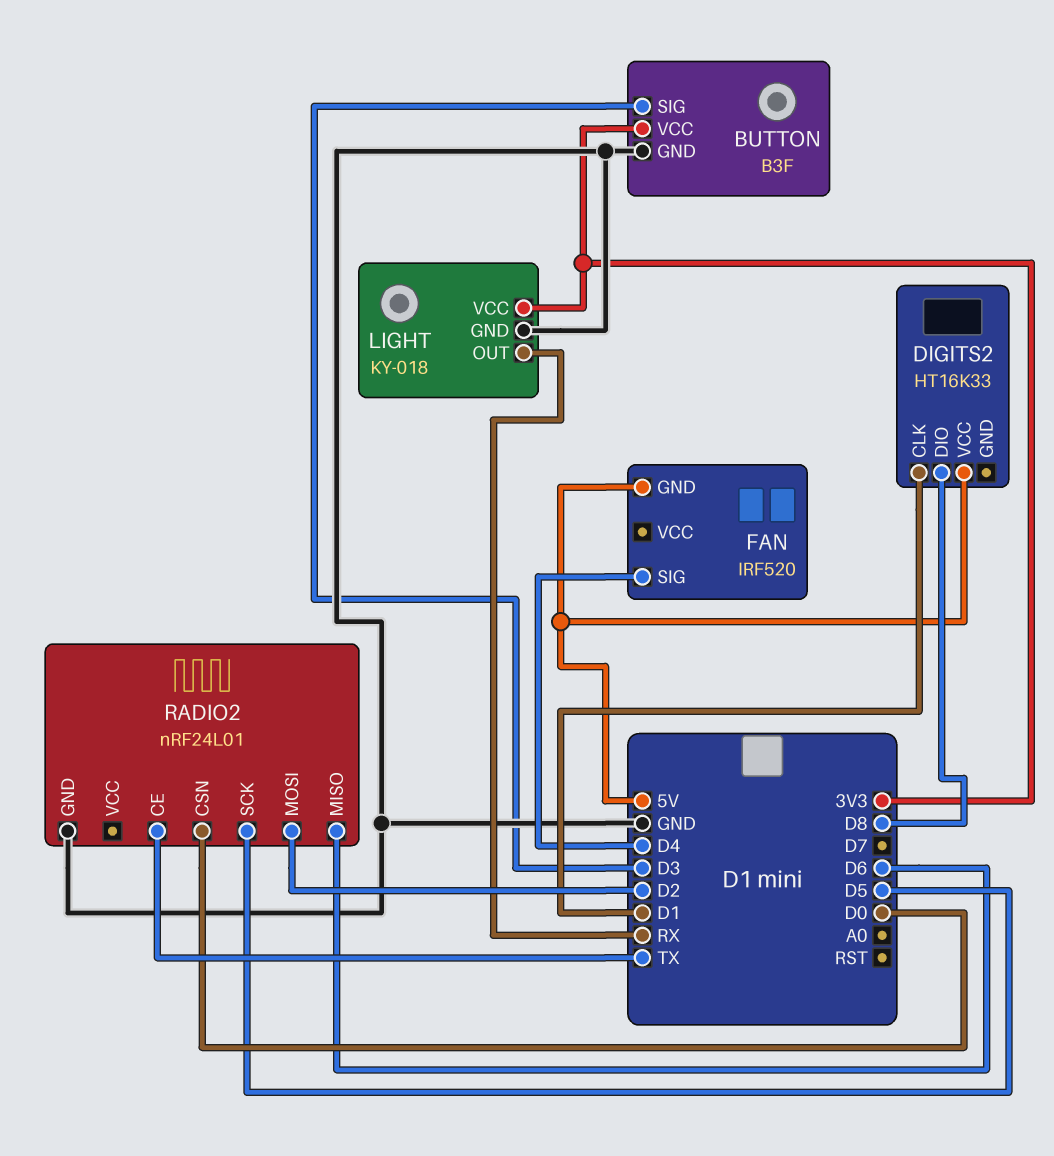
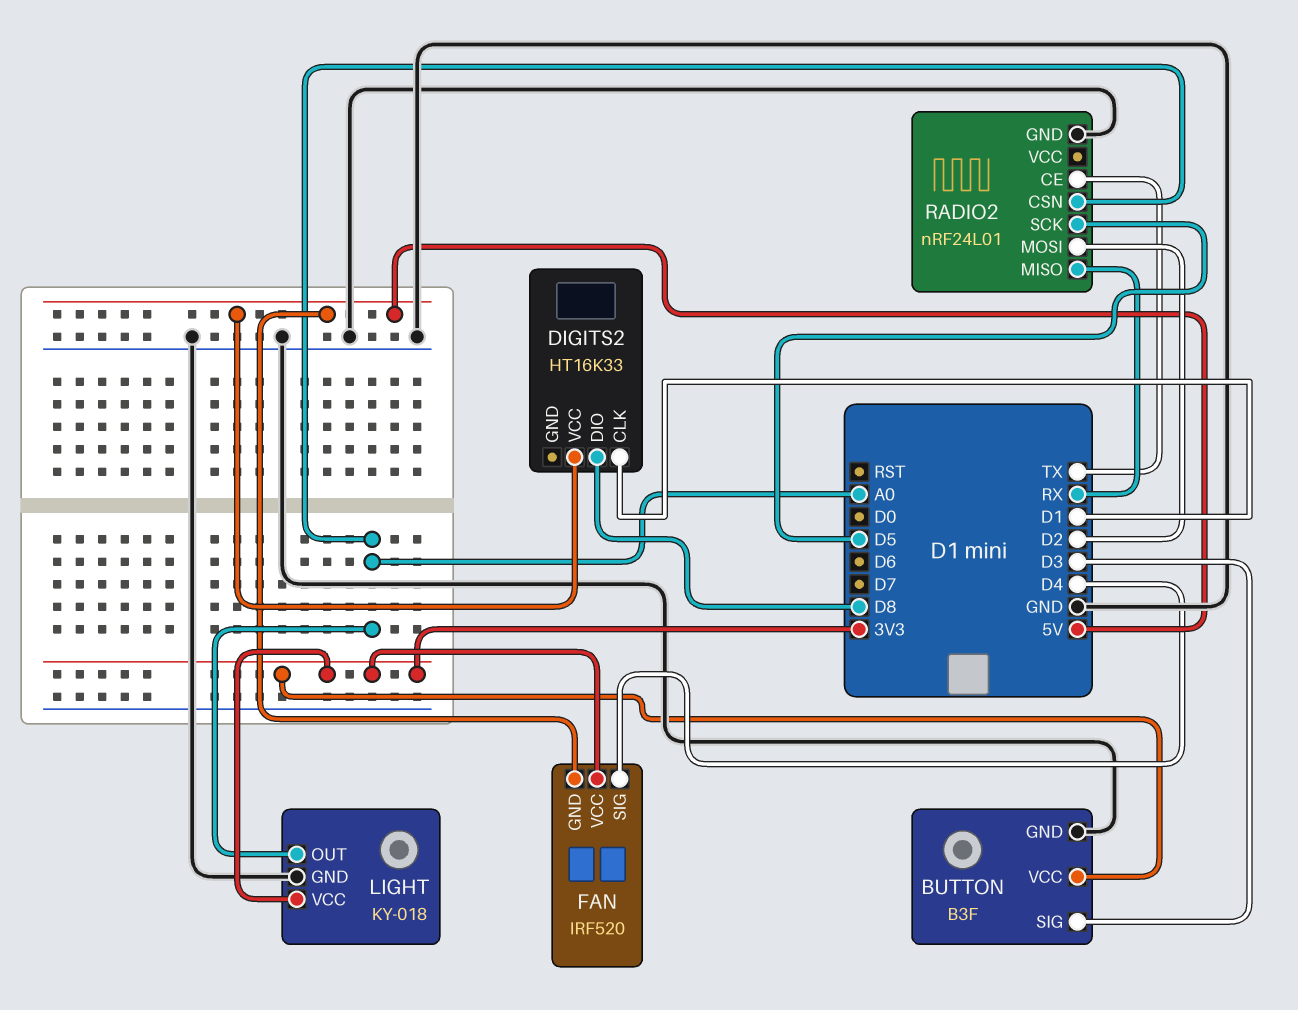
FAN pin VCC: none -> 3V3
LIGHT pin OUT: RX -> A0
RADIO2 pin CSN: D0 -> A0
RADIO2 pin MISO: D6 -> RX

